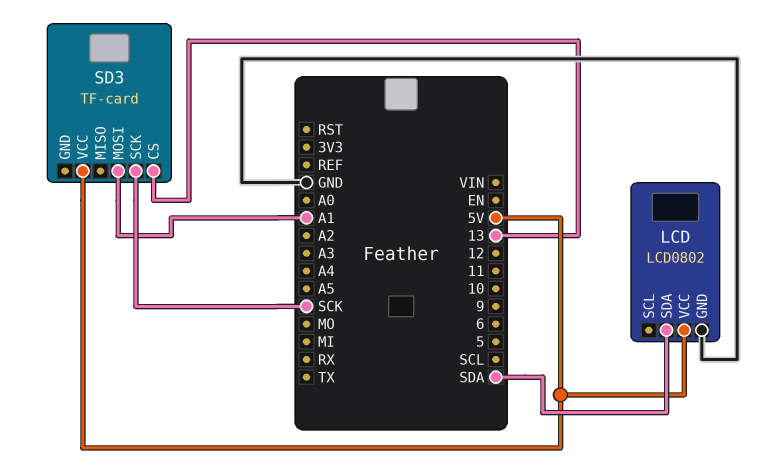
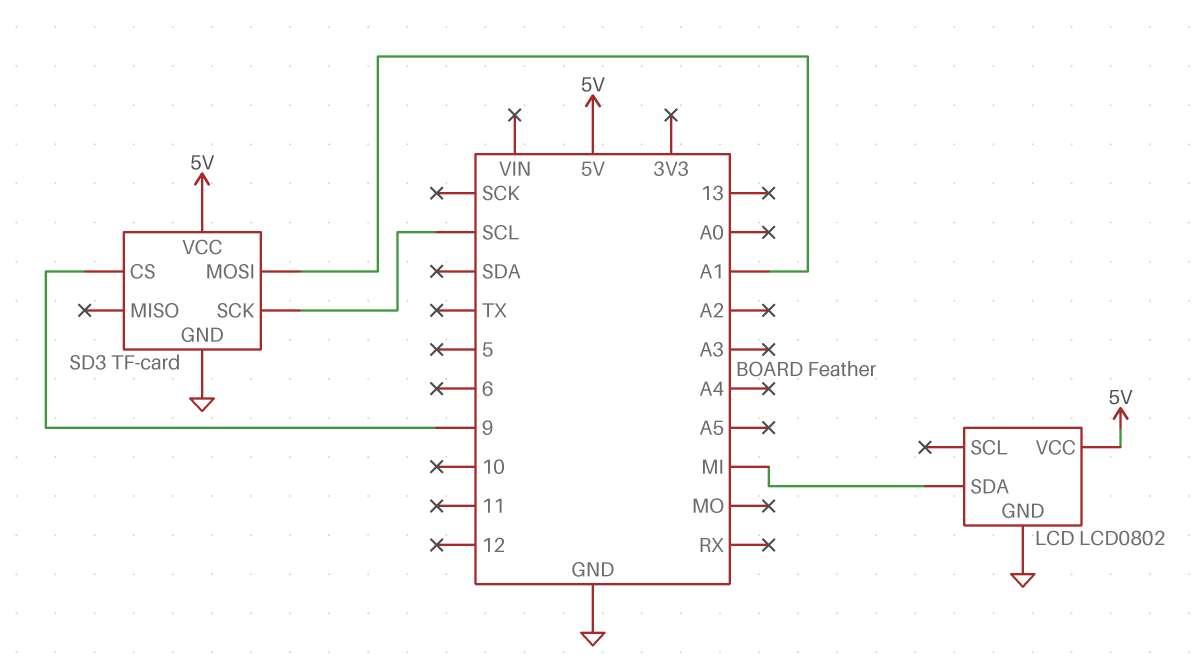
LCD pin SDA: SDA -> MI
SD3 pin CS: 13 -> 9
SD3 pin GND: none -> GND
SD3 pin SCK: SCK -> SCL

